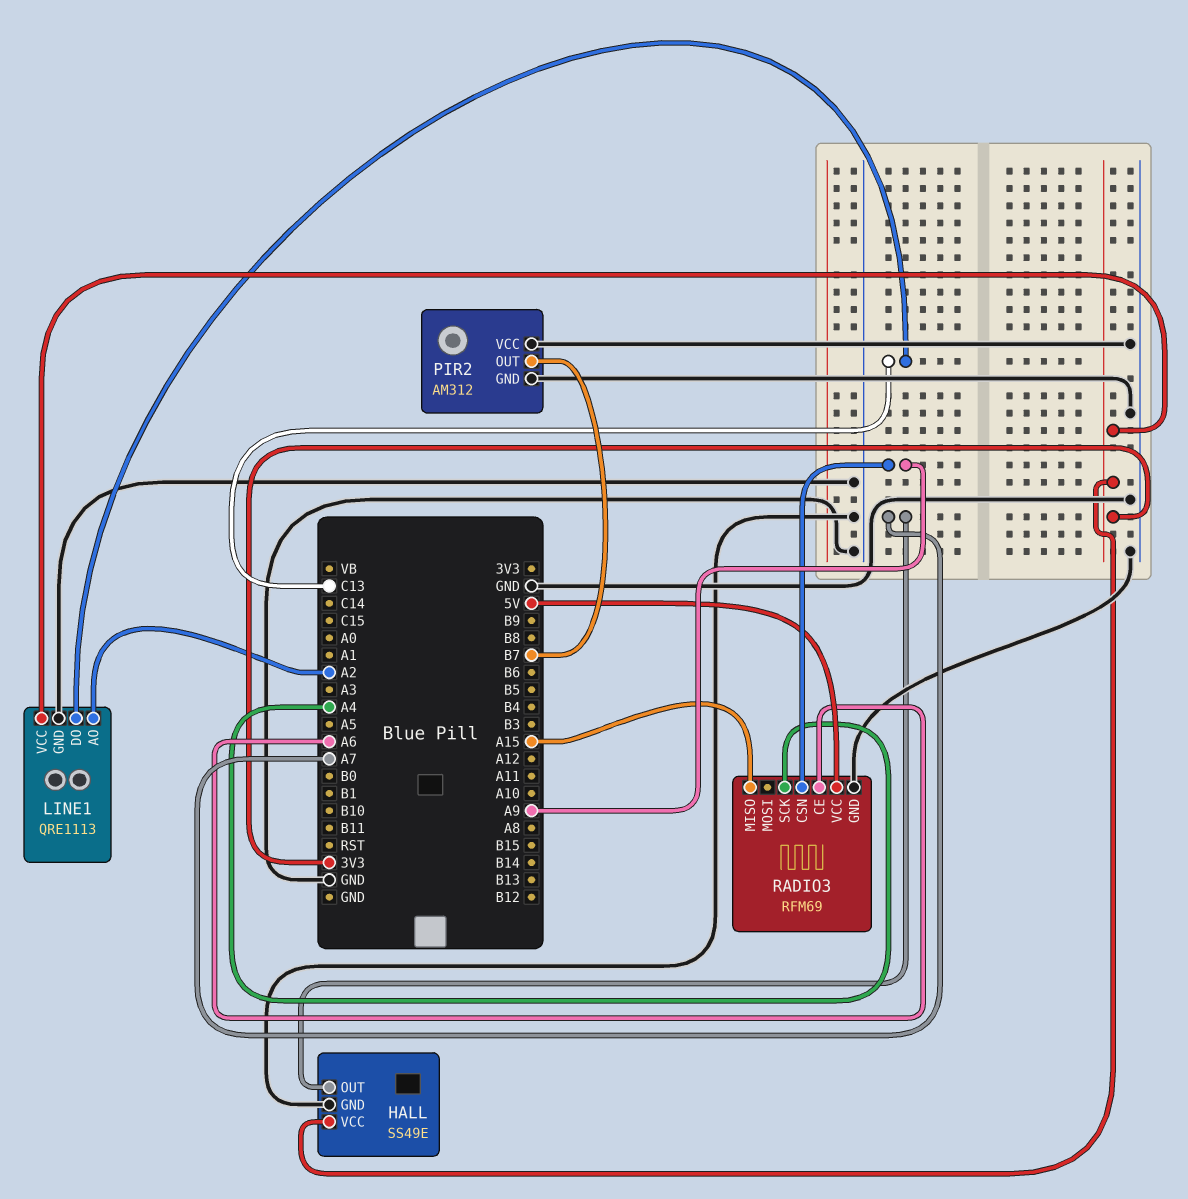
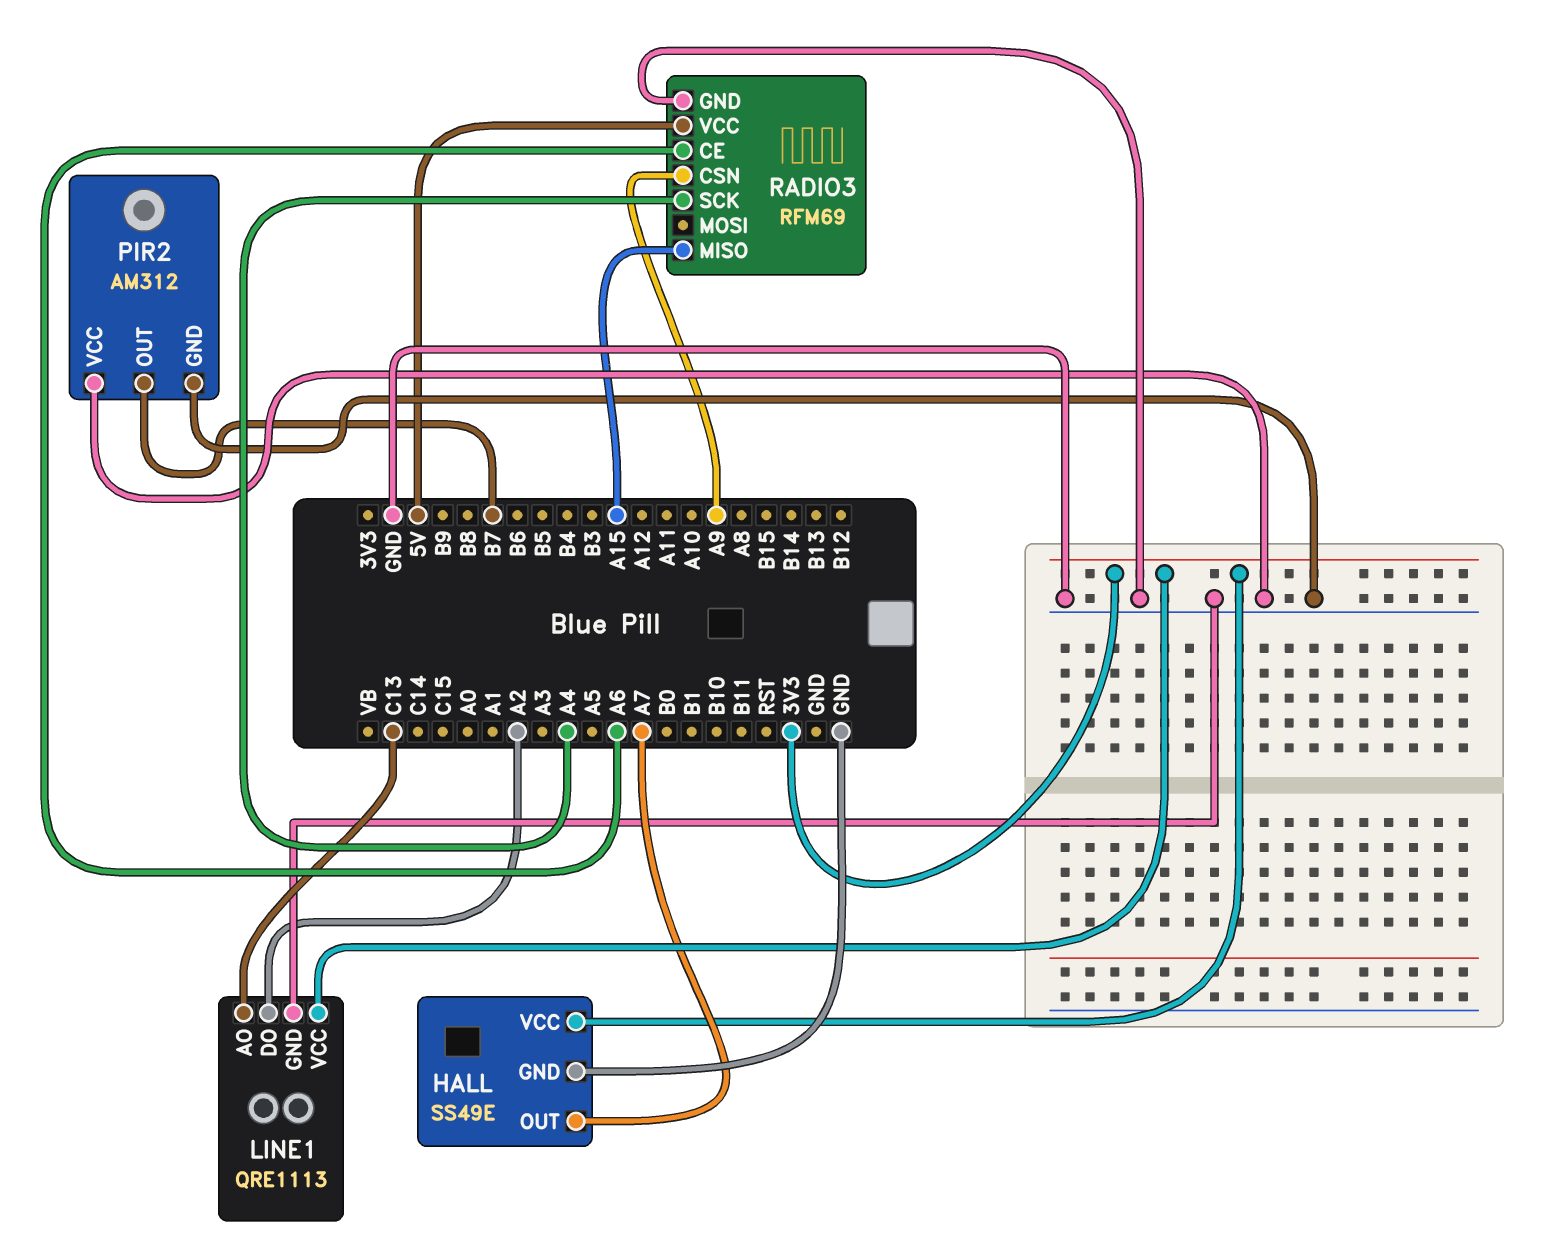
LINE1 pin AO: A2 -> C13
LINE1 pin DO: C13 -> A2

